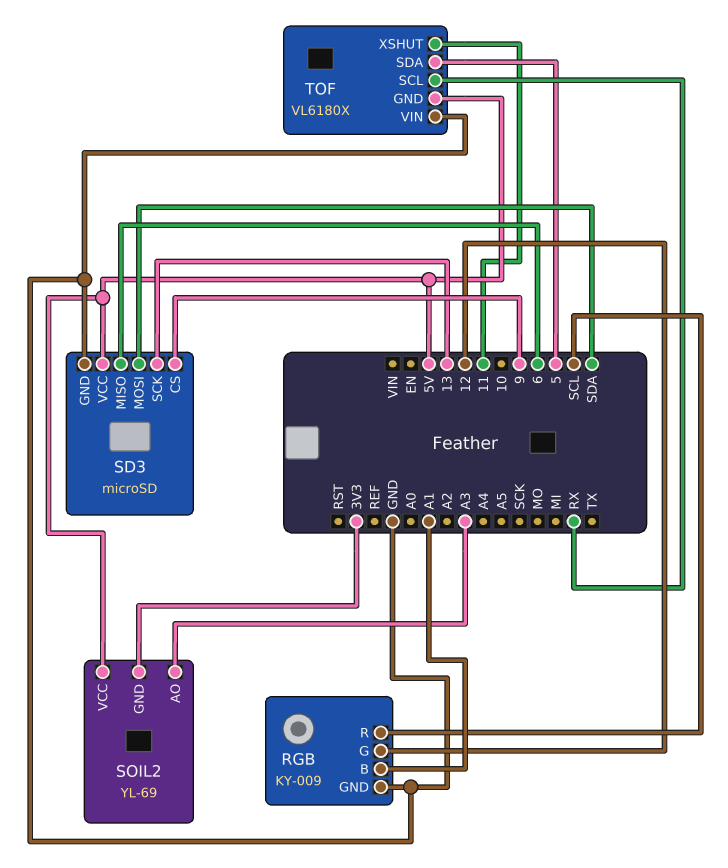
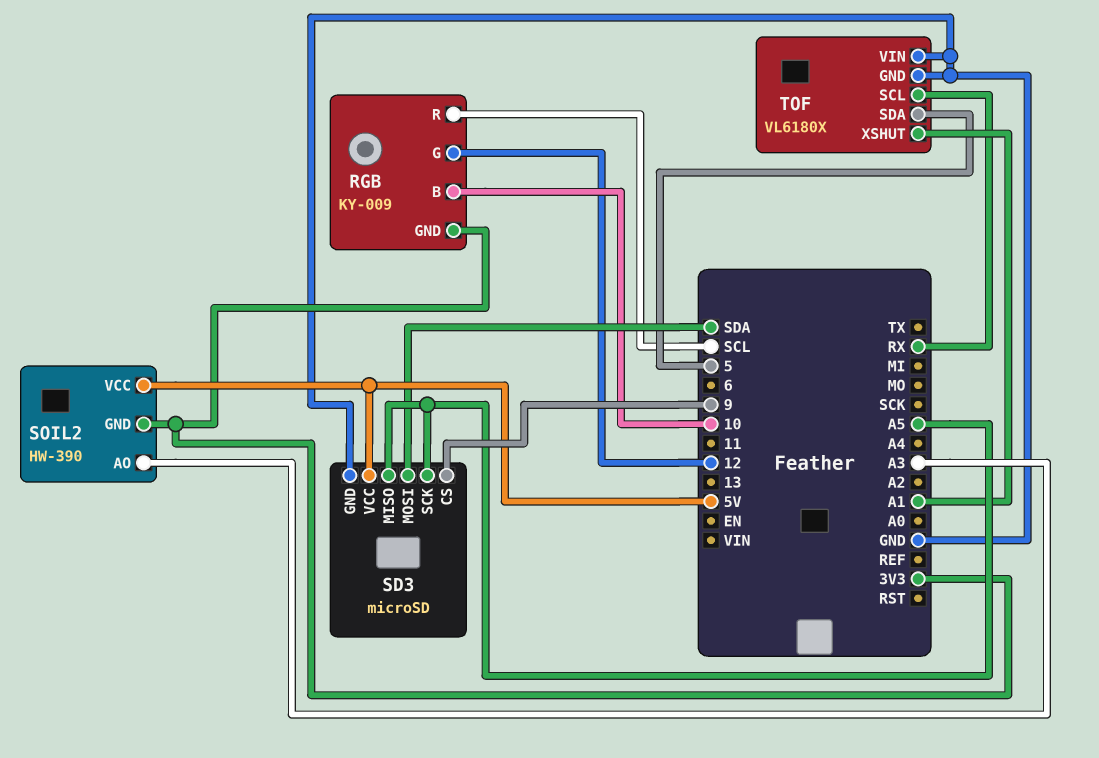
RGB pin B: A1 -> 10
RGB pin GND: GND -> 3V3
SD3 pin MISO: 6 -> A5
SD3 pin SCK: 13 -> A5
SOIL2: YL-69 -> HW-390
TOF pin GND: 5V -> GND
TOF pin XSHUT: 11 -> A1

